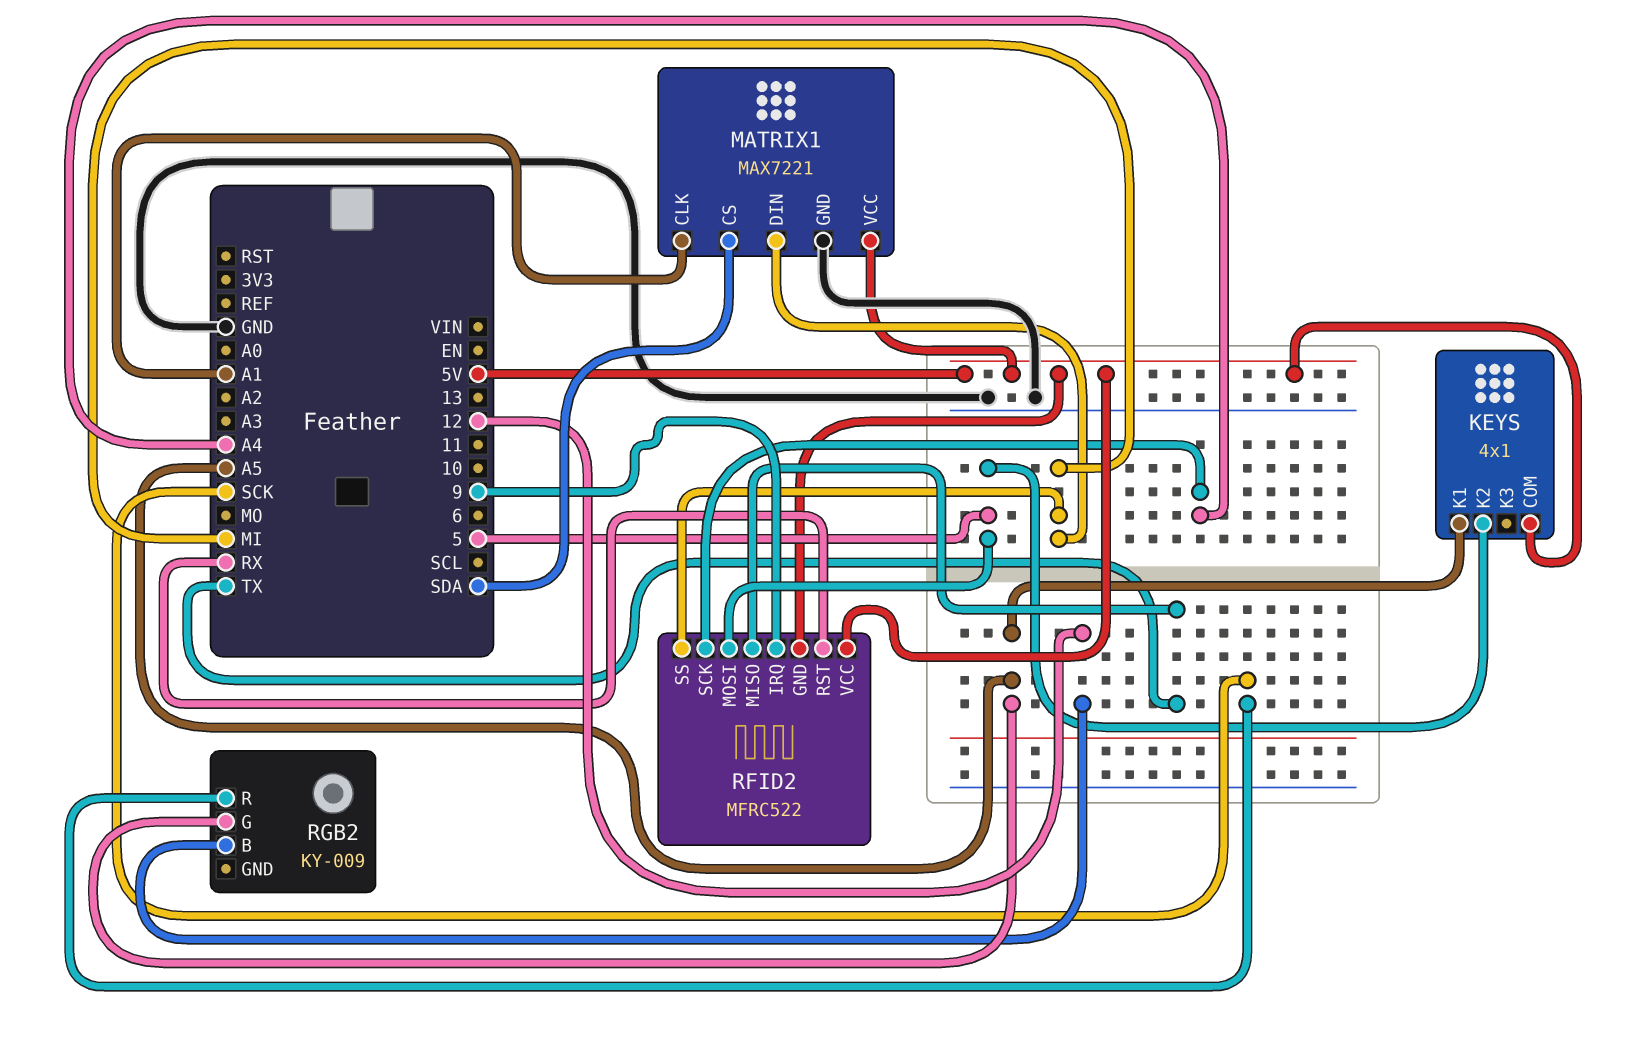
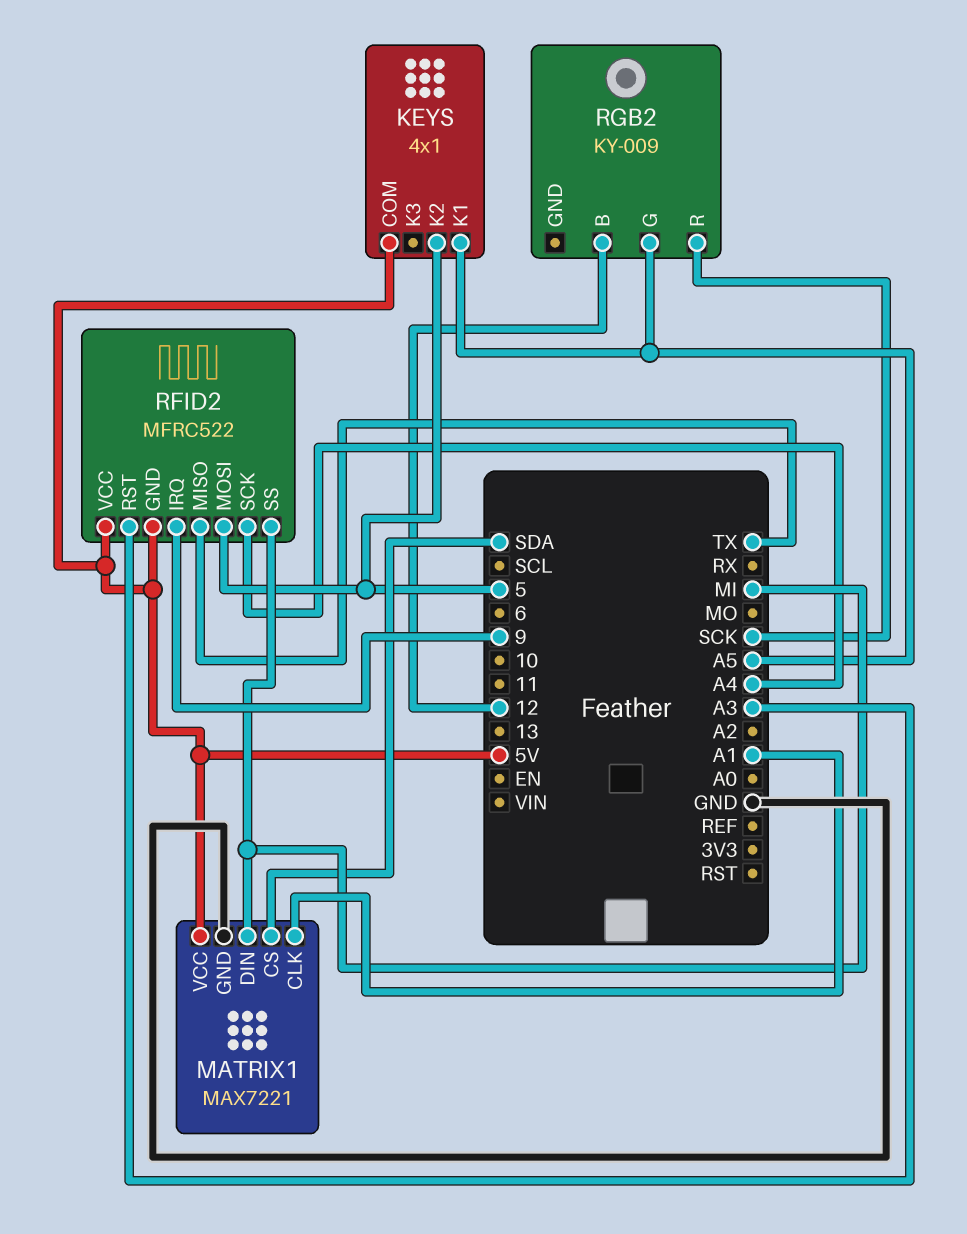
RFID2 pin RST: RX -> A3

